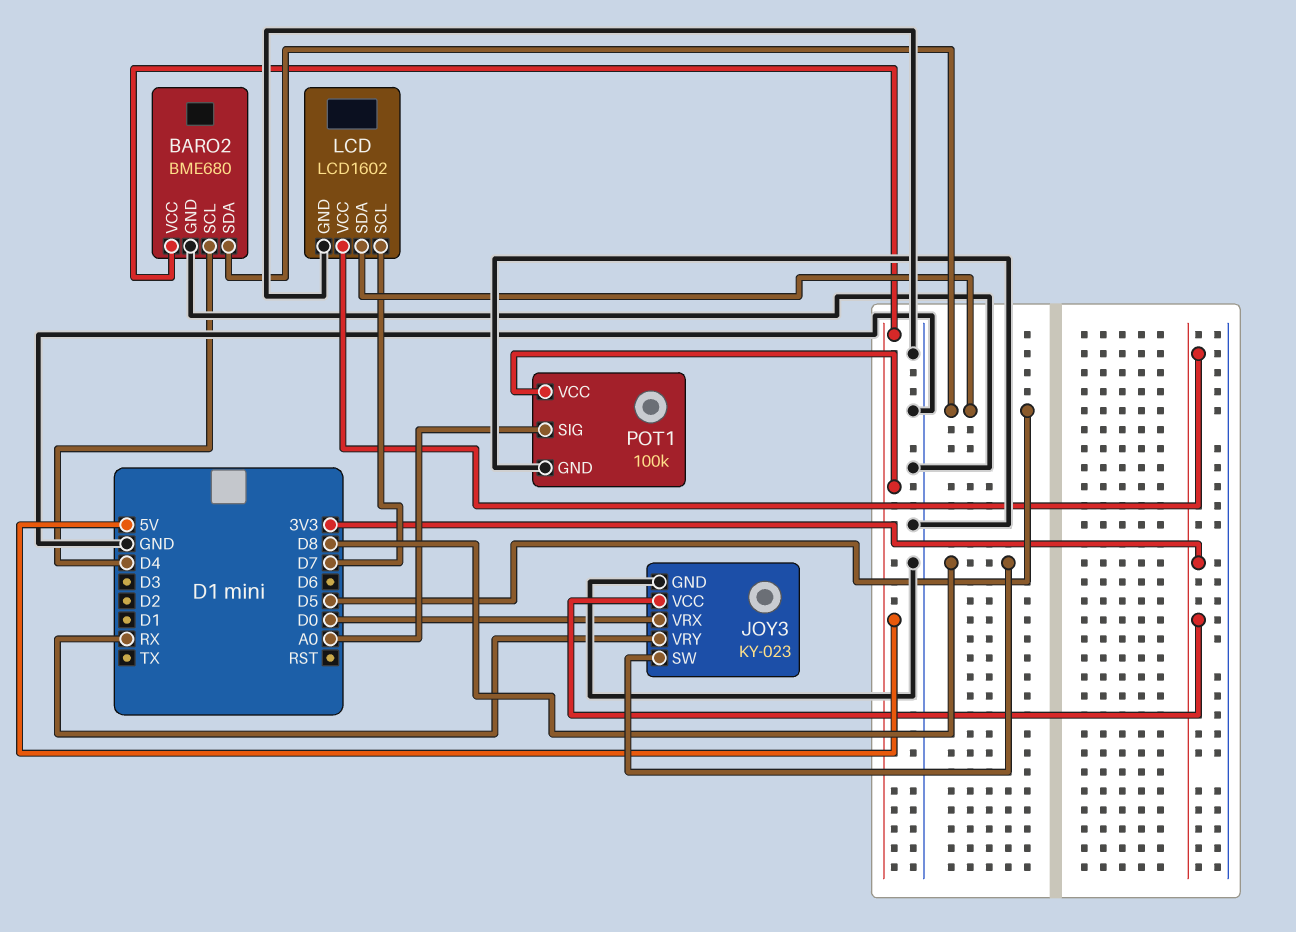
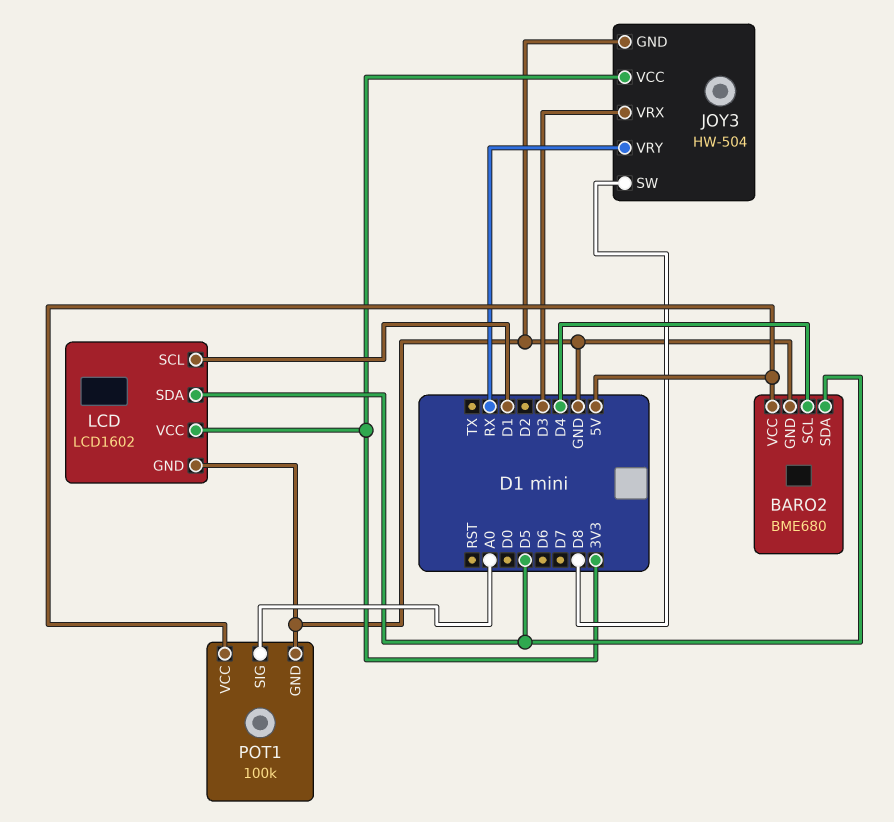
JOY3: KY-023 -> HW-504
JOY3 pin VRX: D0 -> D3
LCD pin SCL: D7 -> D1

